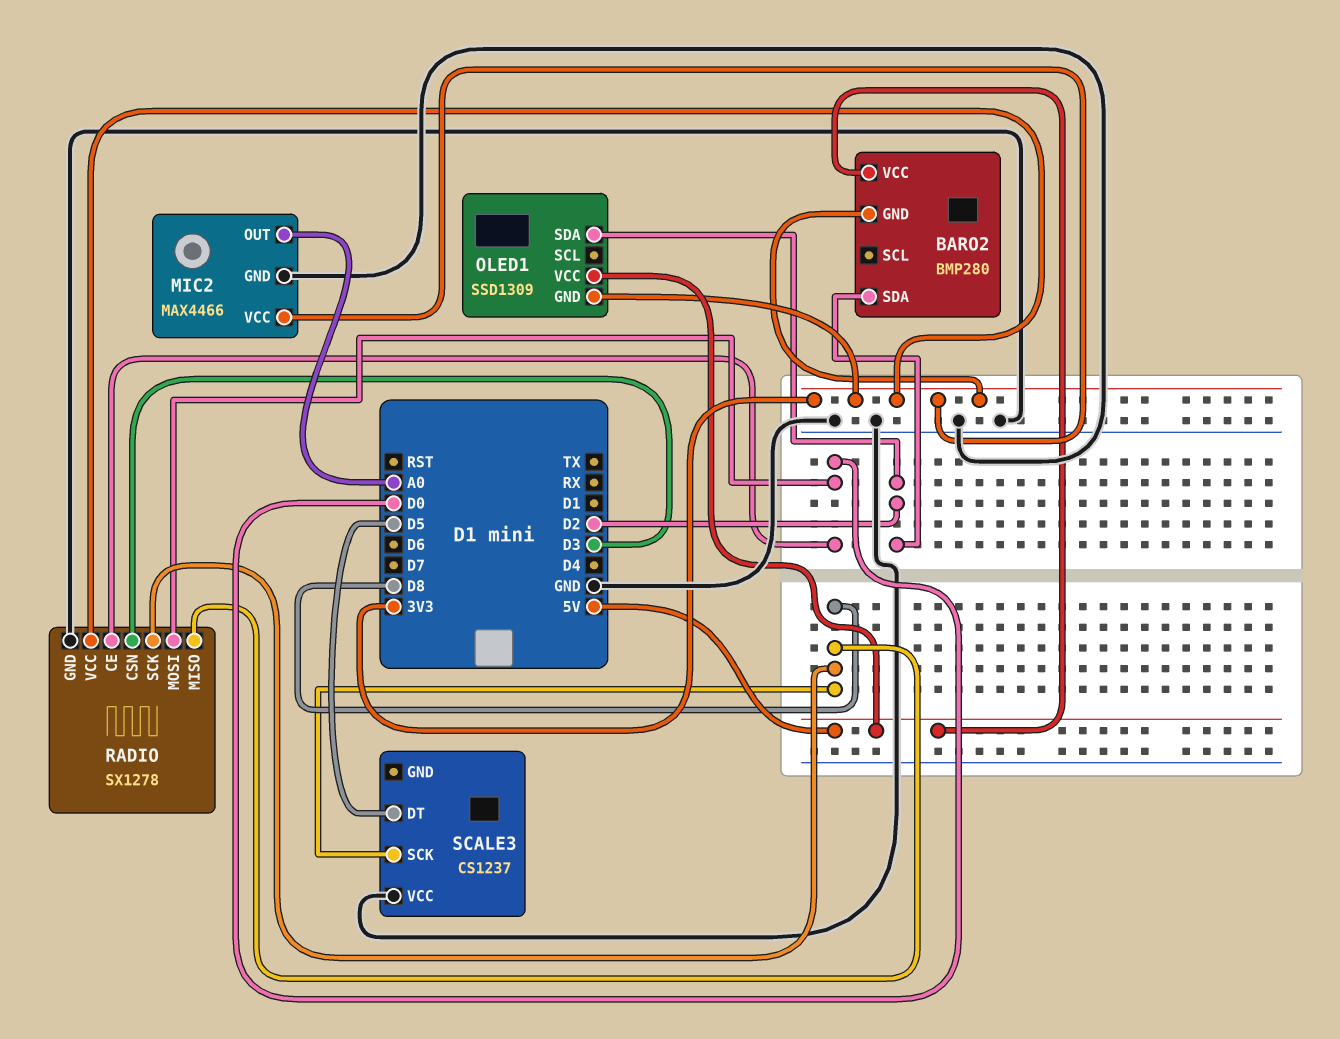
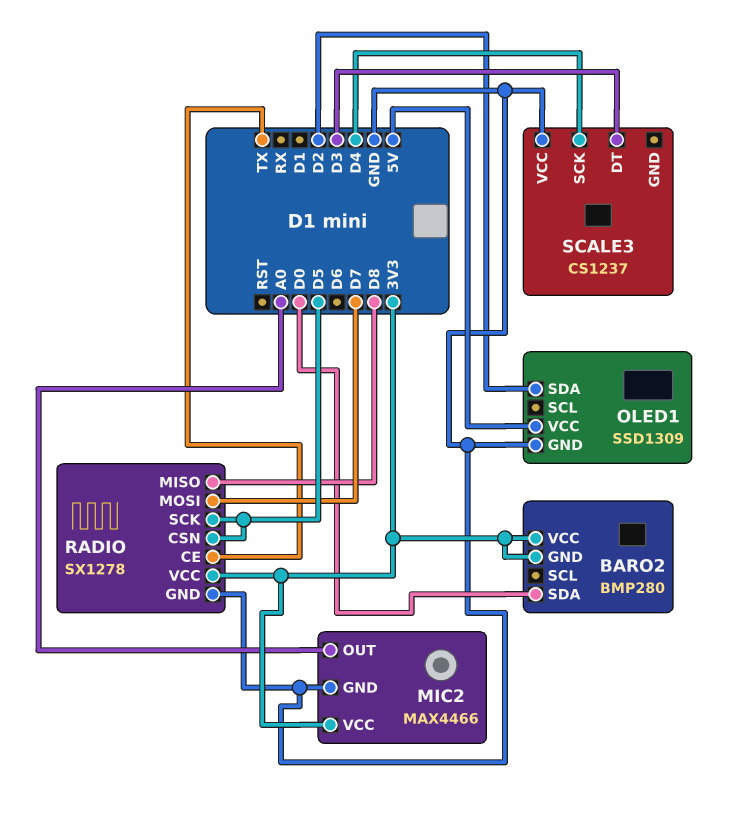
BARO2 pin SDA: D2 -> D0
BARO2 pin VCC: 5V -> 3V3
OLED1 pin GND: 3V3 -> GND
RADIO pin CE: D0 -> TX
RADIO pin CSN: D3 -> D5
RADIO pin MOSI: D0 -> D7
RADIO pin SCK: D8 -> D5
SCALE3 pin DT: D5 -> D3
SCALE3 pin SCK: D8 -> D4

